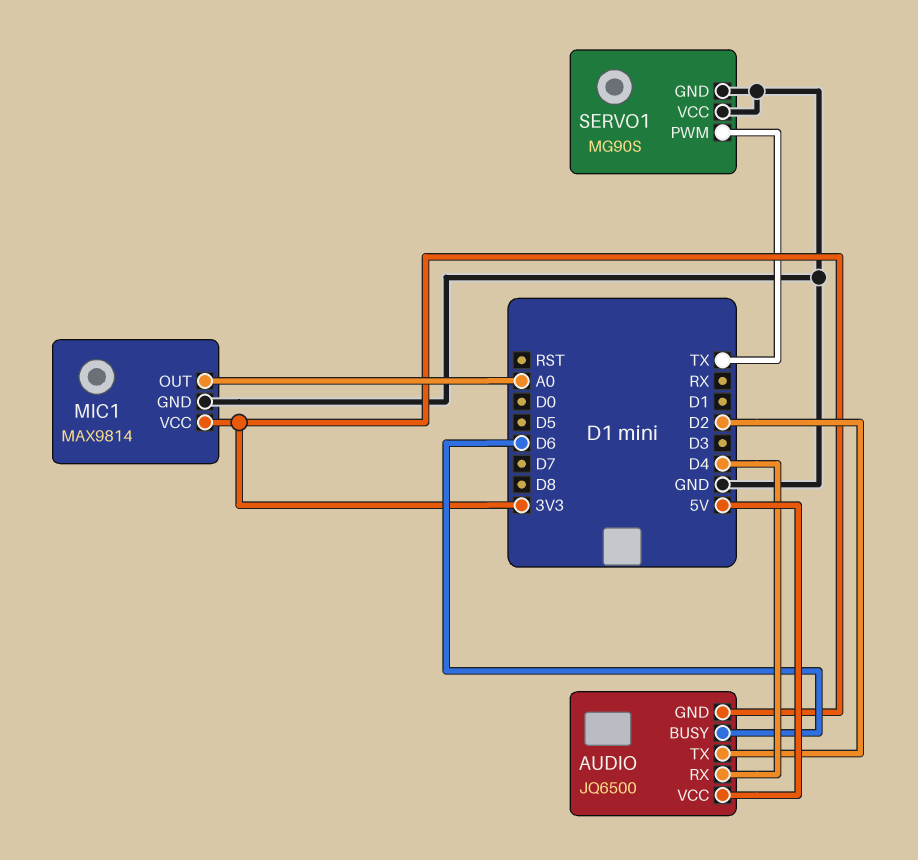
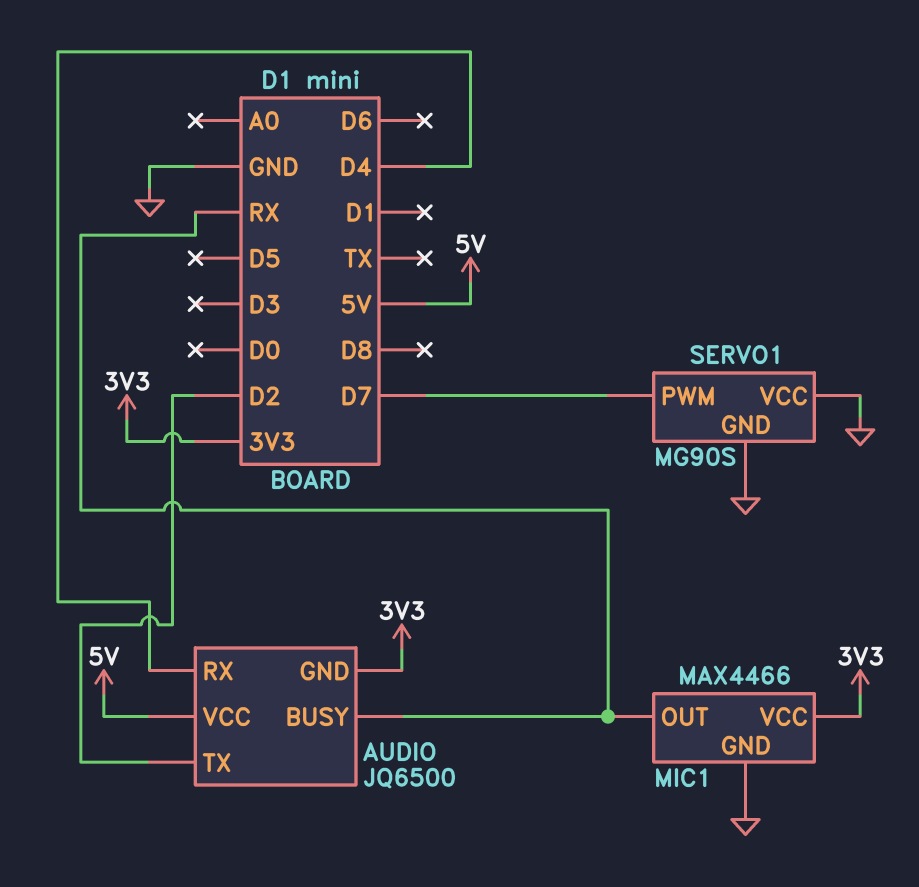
AUDIO pin BUSY: D6 -> RX
MIC1: MAX9814 -> MAX4466
MIC1 pin OUT: A0 -> RX
SERVO1 pin PWM: TX -> D7

